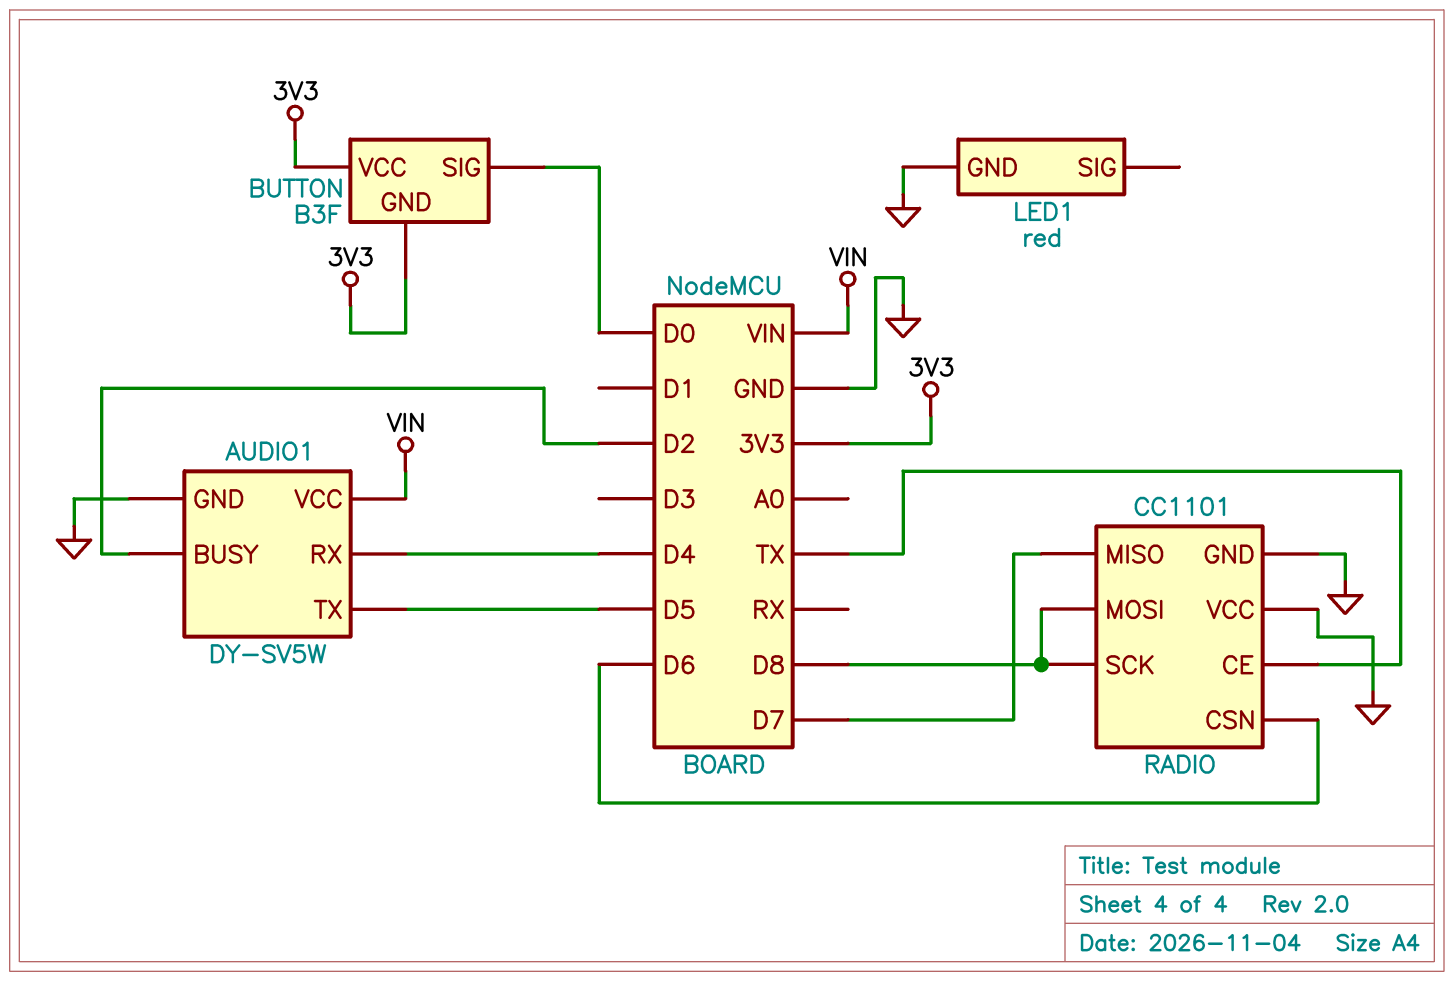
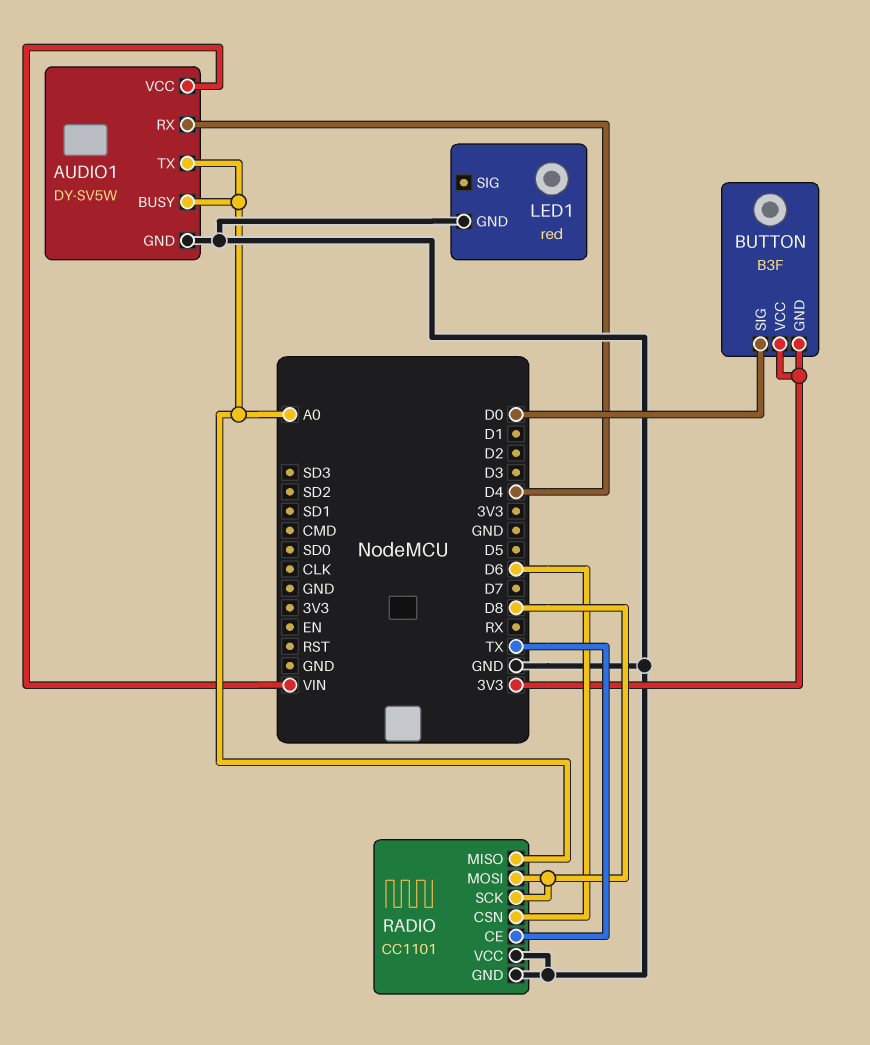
AUDIO1 pin BUSY: D2 -> A0
AUDIO1 pin TX: D5 -> A0
RADIO pin MISO: D7 -> A0

